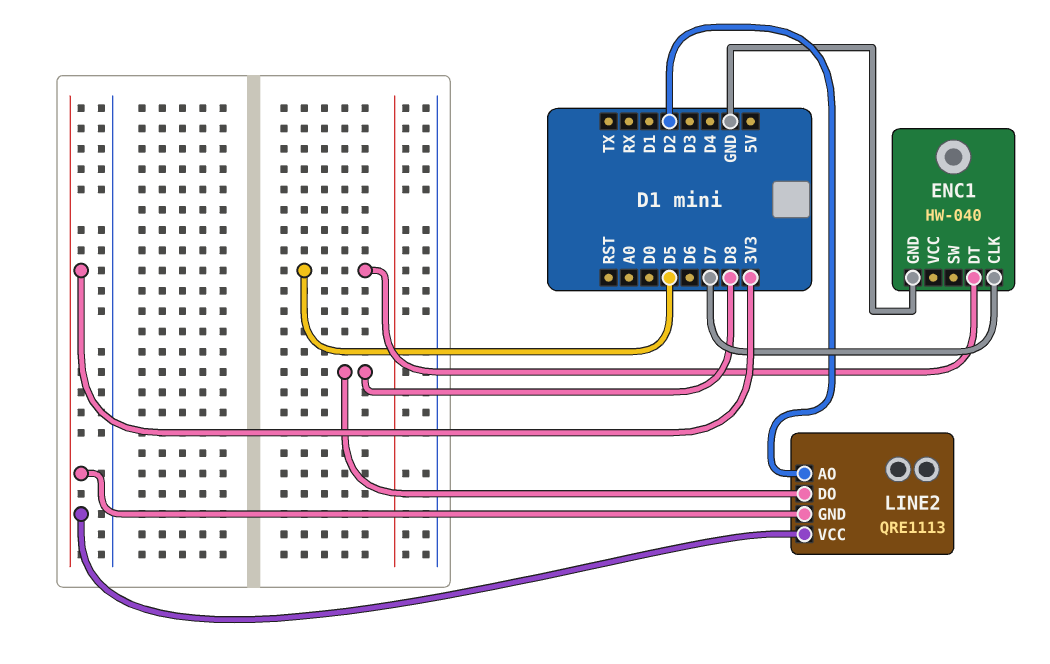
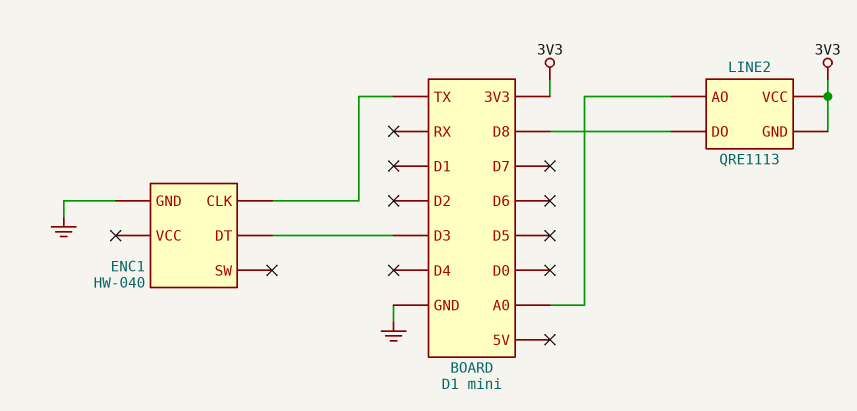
ENC1 pin CLK: D7 -> TX
ENC1 pin DT: D5 -> D3
LINE2 pin AO: D2 -> A0

